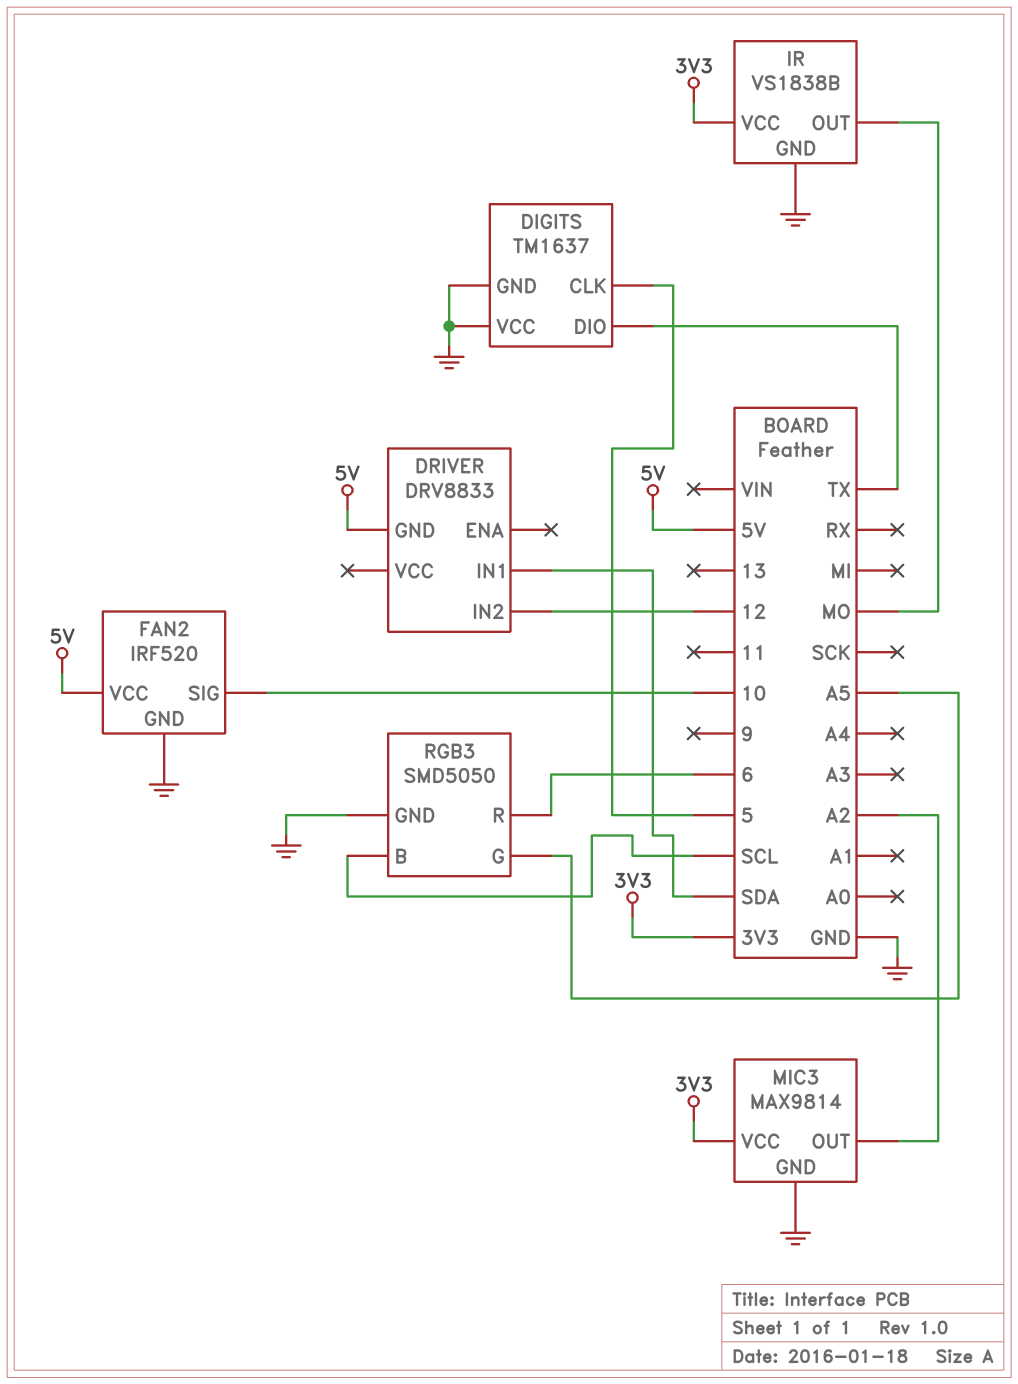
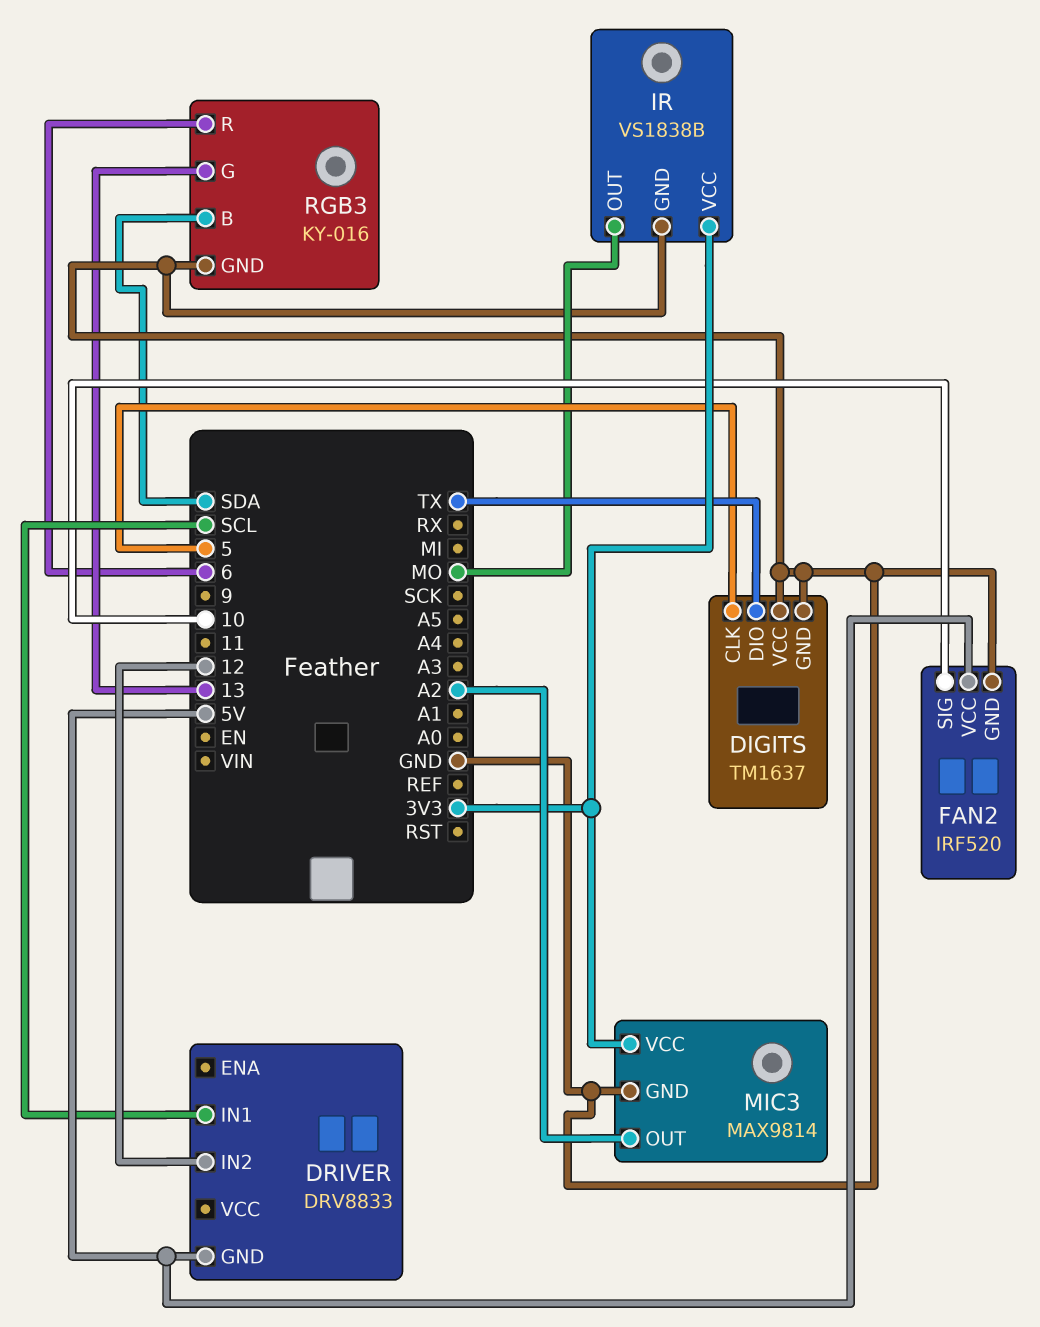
DRIVER pin IN1: SDA -> SCL
RGB3: SMD5050 -> KY-016
RGB3 pin B: SCL -> SDA
RGB3 pin G: A5 -> 13

